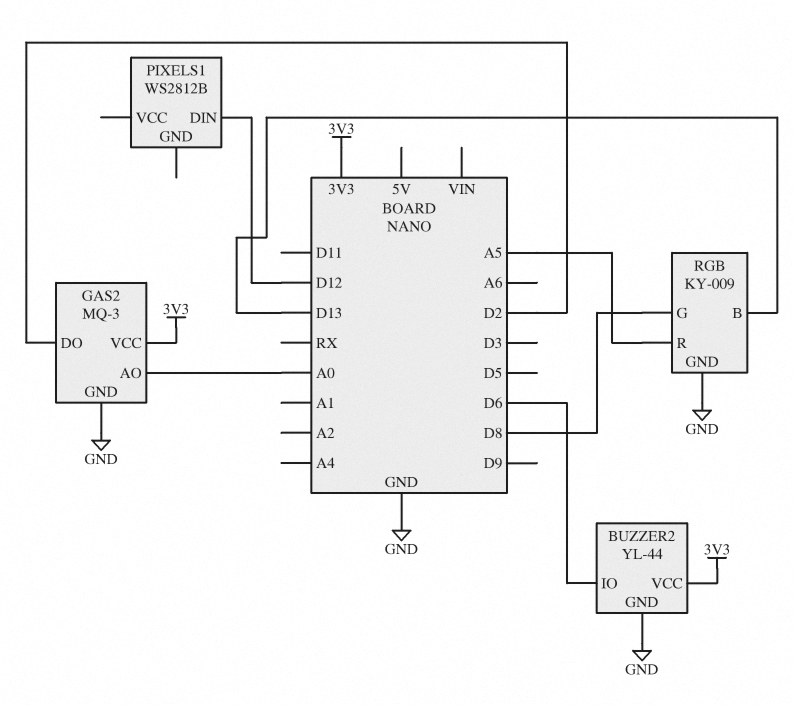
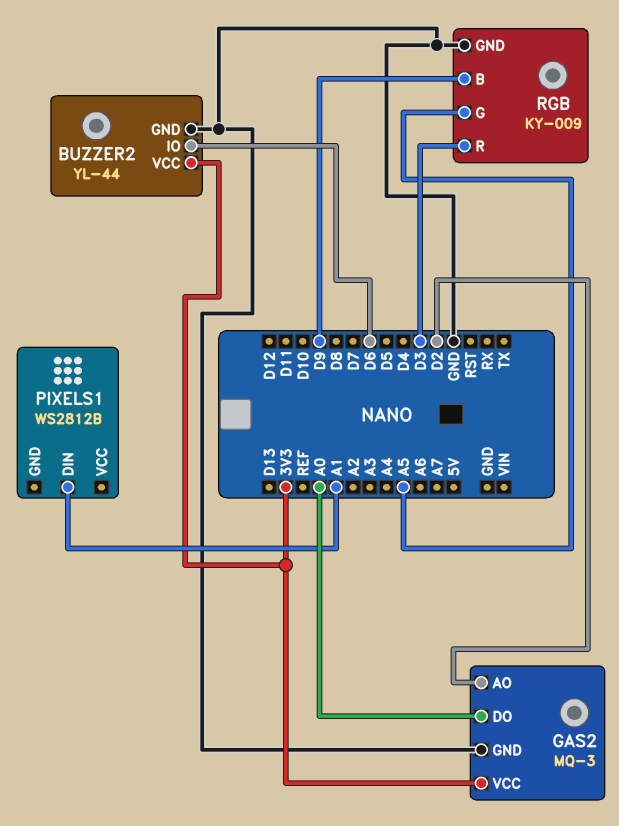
GAS2 pin AO: A0 -> D2
GAS2 pin DO: D2 -> A0
PIXELS1 pin DIN: D12 -> A1
RGB pin B: D13 -> D9
RGB pin G: D8 -> A5
RGB pin R: A5 -> D3

